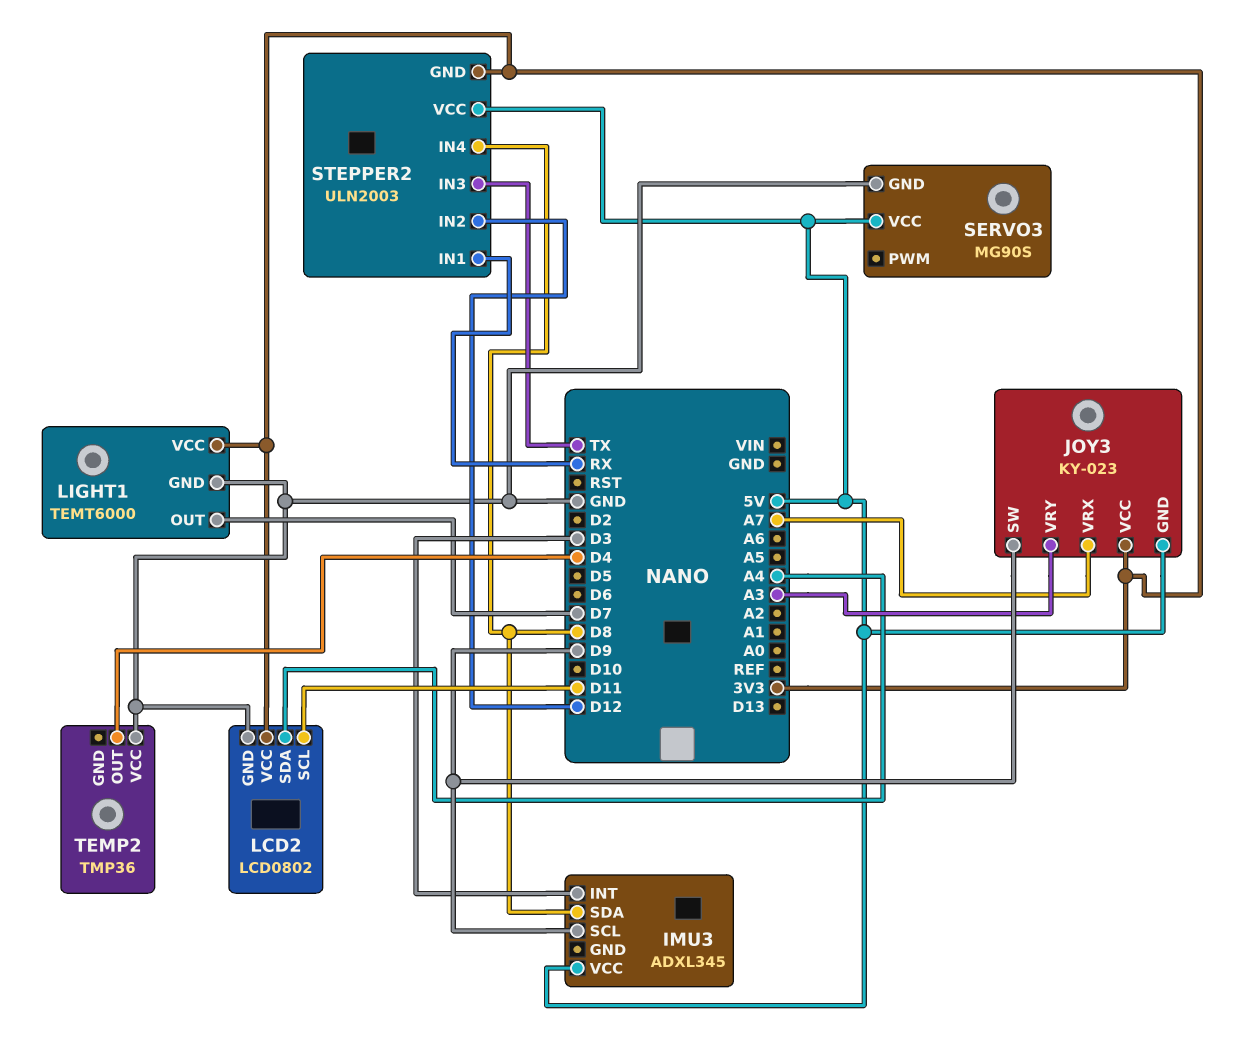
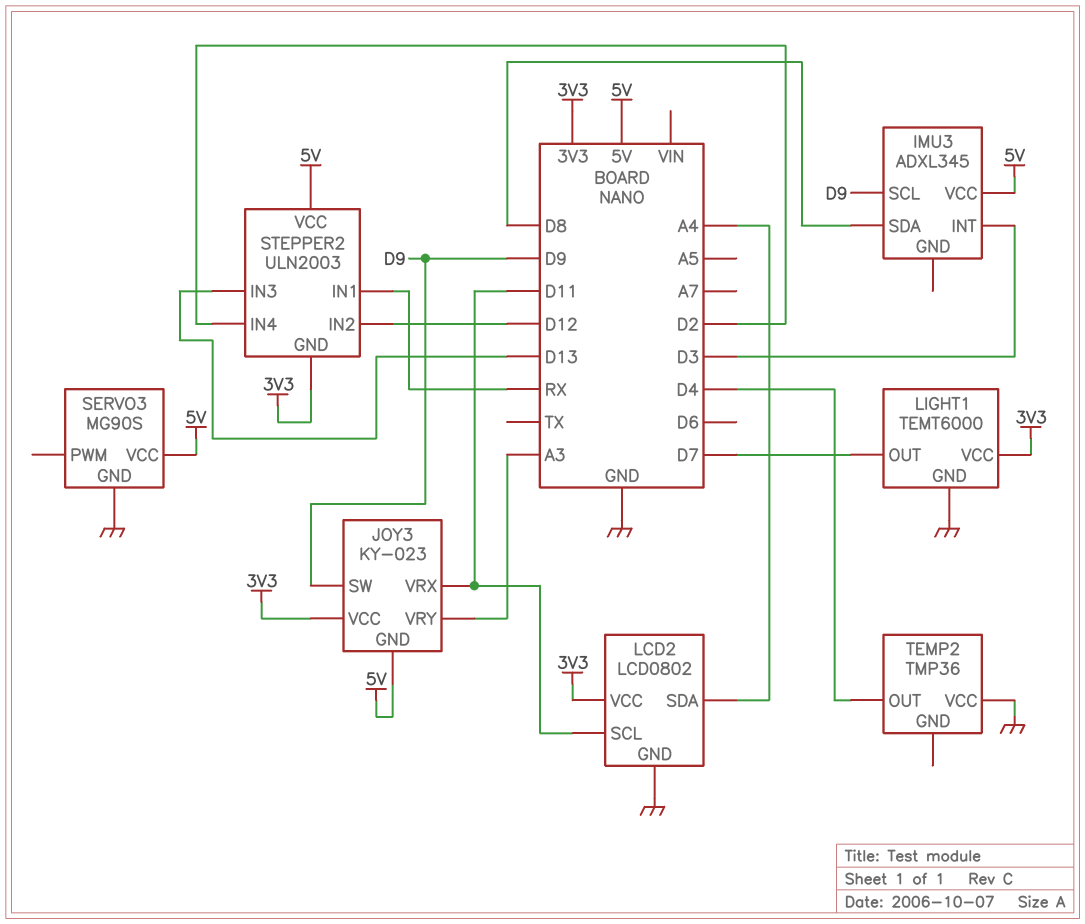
JOY3 pin VRX: A7 -> D11
STEPPER2 pin IN3: TX -> D13
STEPPER2 pin IN4: D8 -> D2

